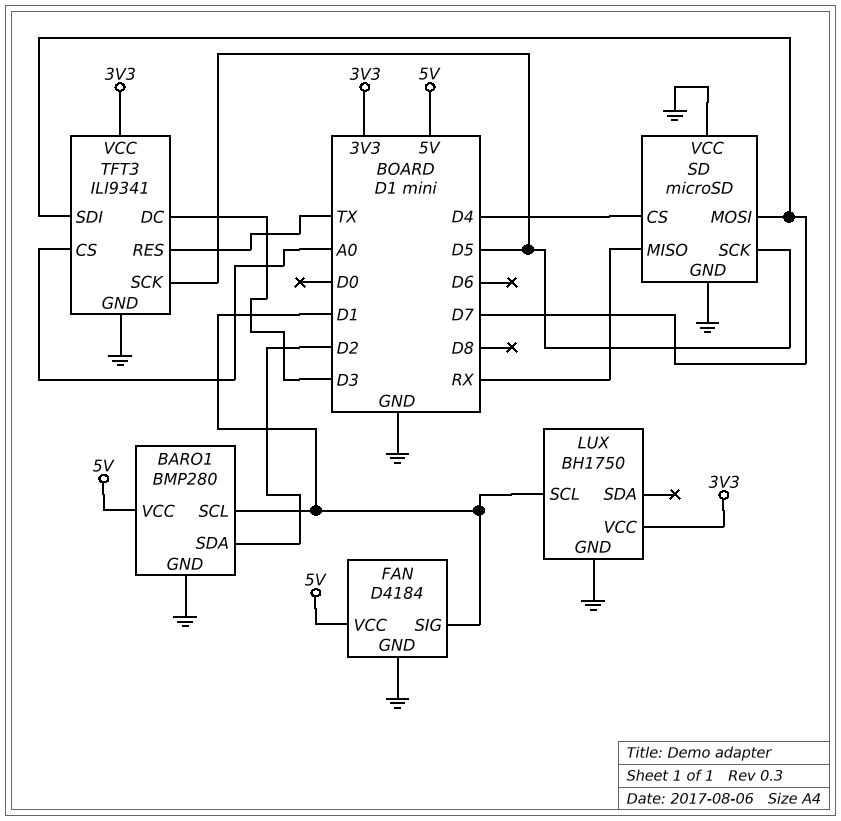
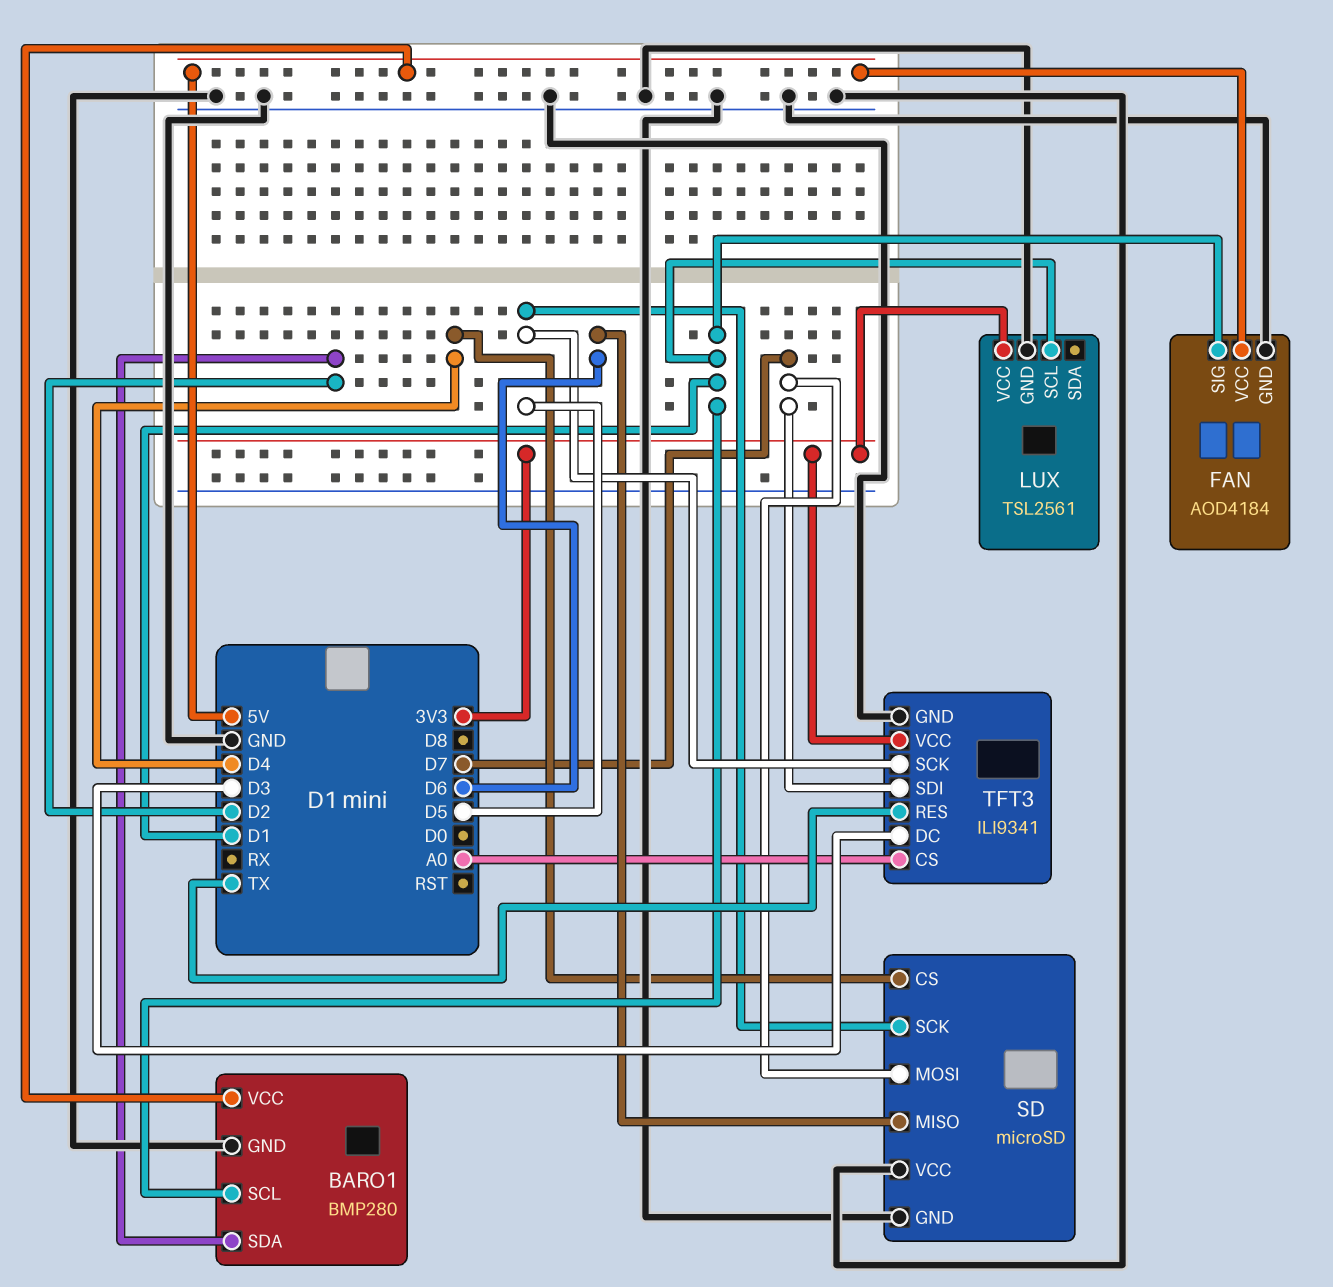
FAN: D4184 -> AOD4184
LUX: BH1750 -> TSL2561
SD pin MISO: RX -> D6

